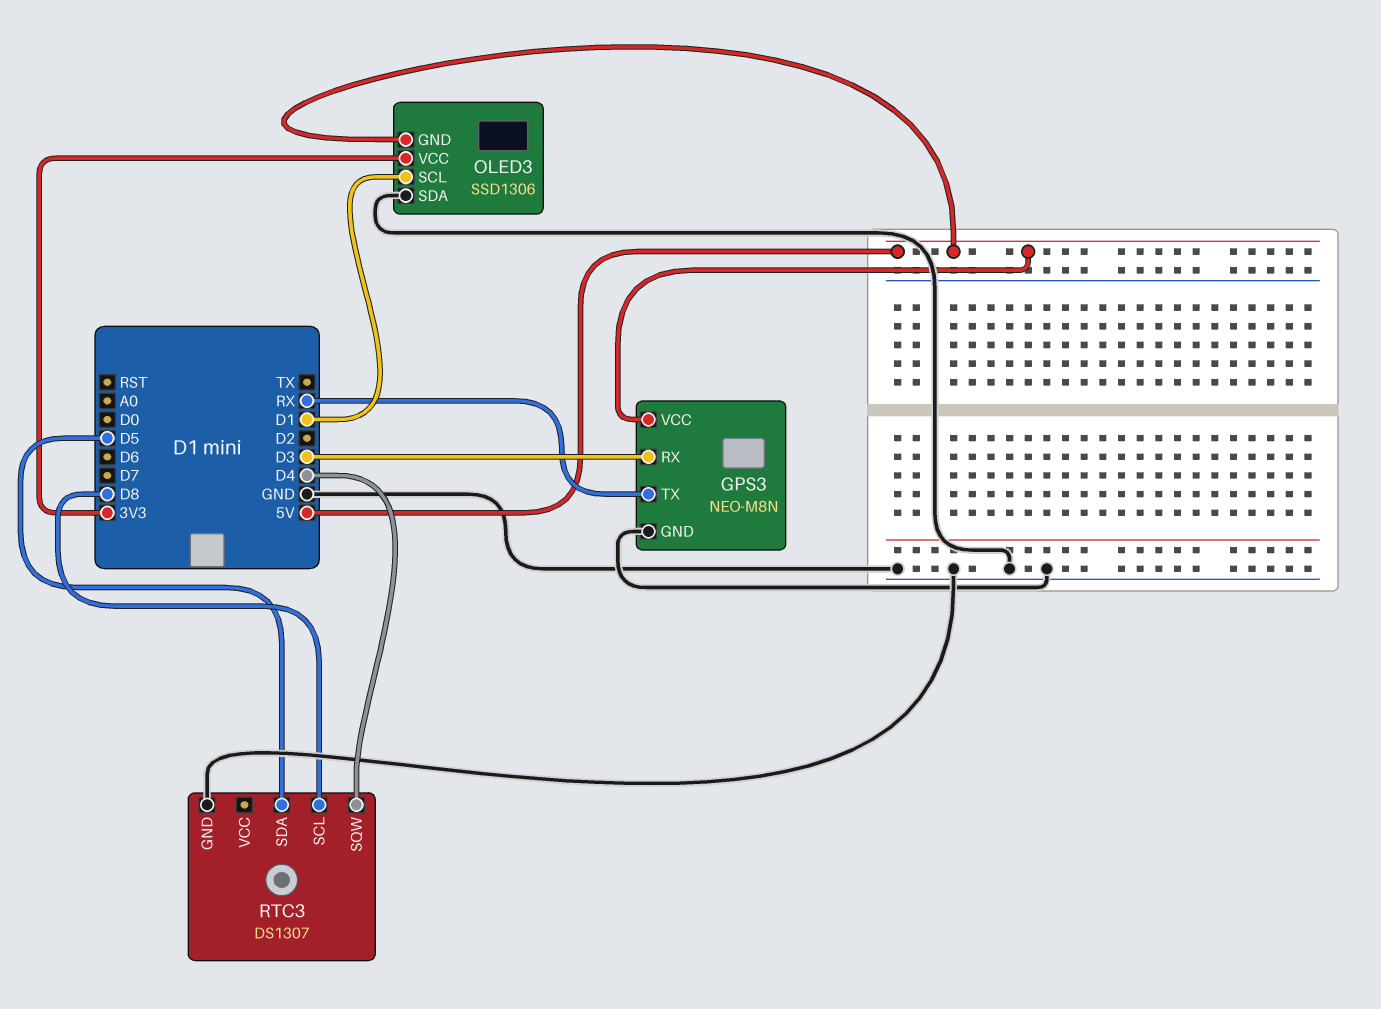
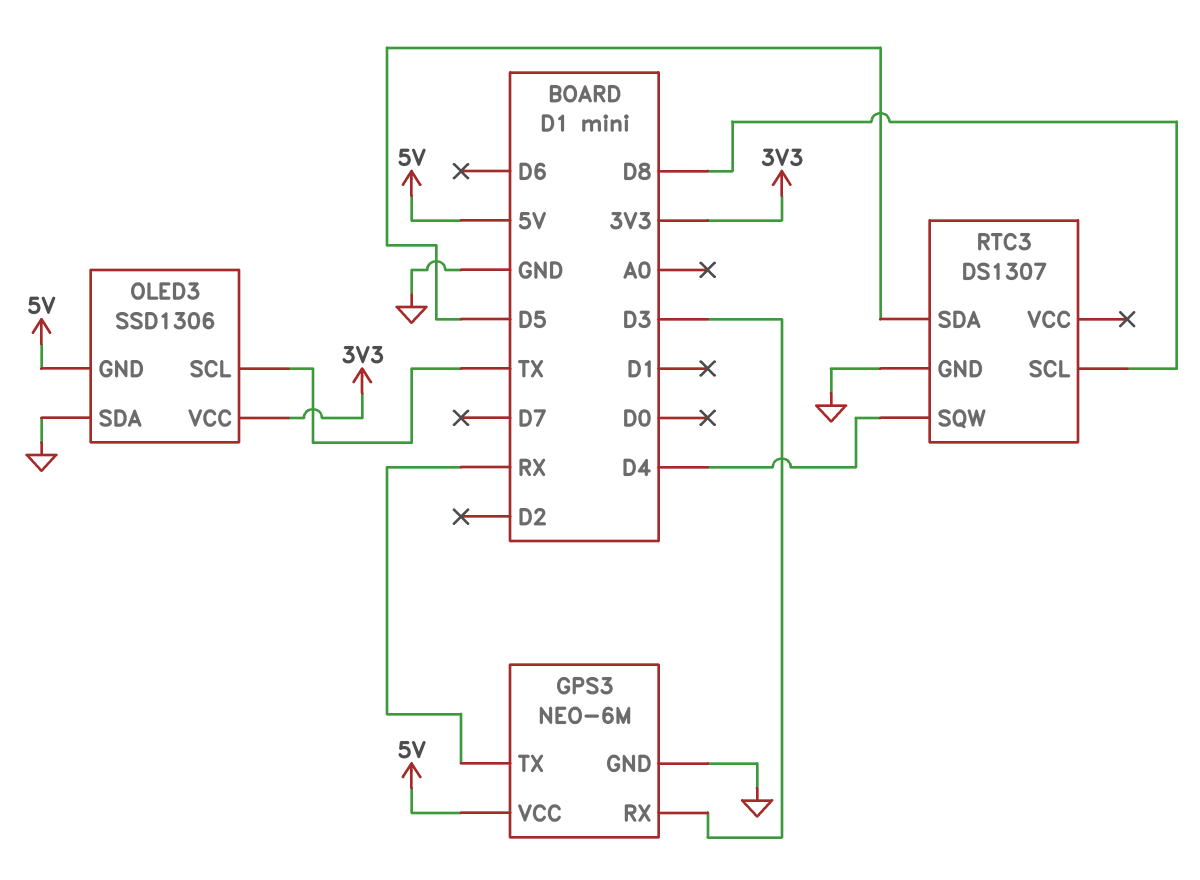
GPS3: NEO-M8N -> NEO-6M
OLED3 pin SCL: D1 -> TX

